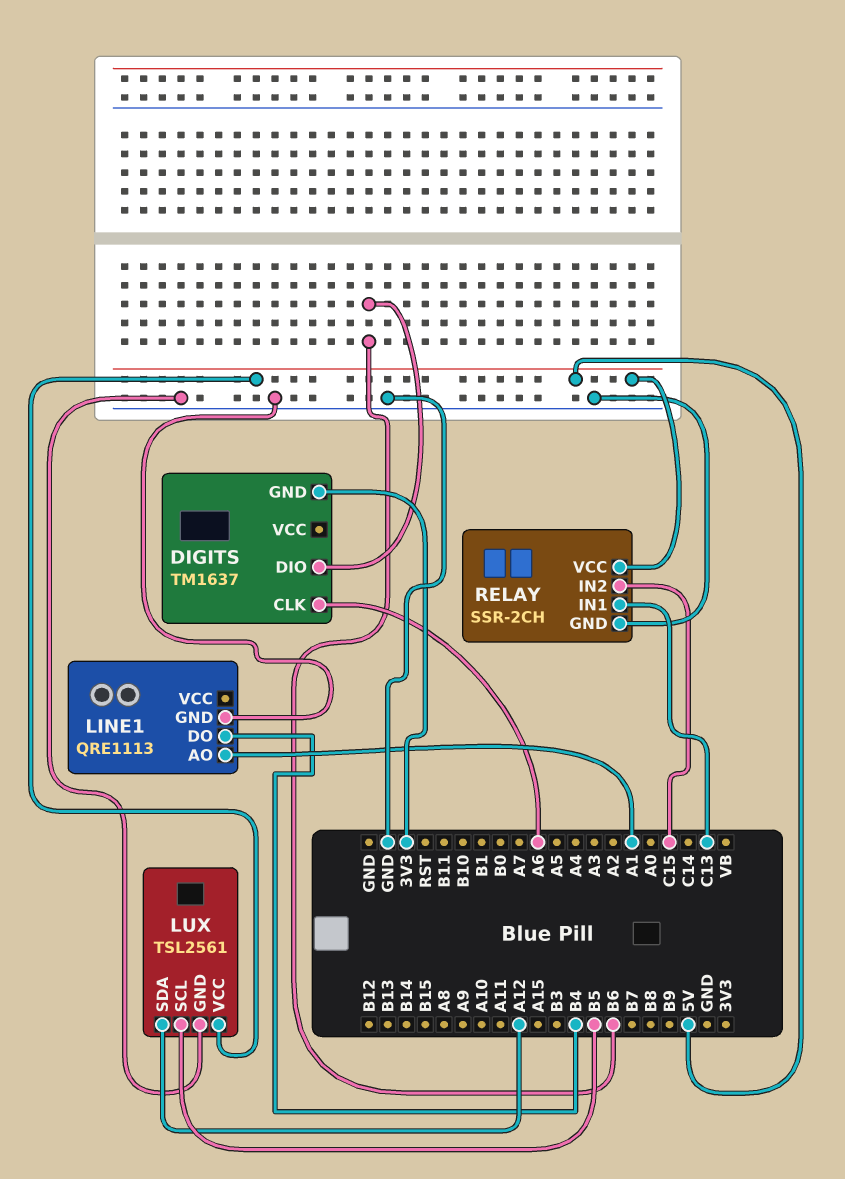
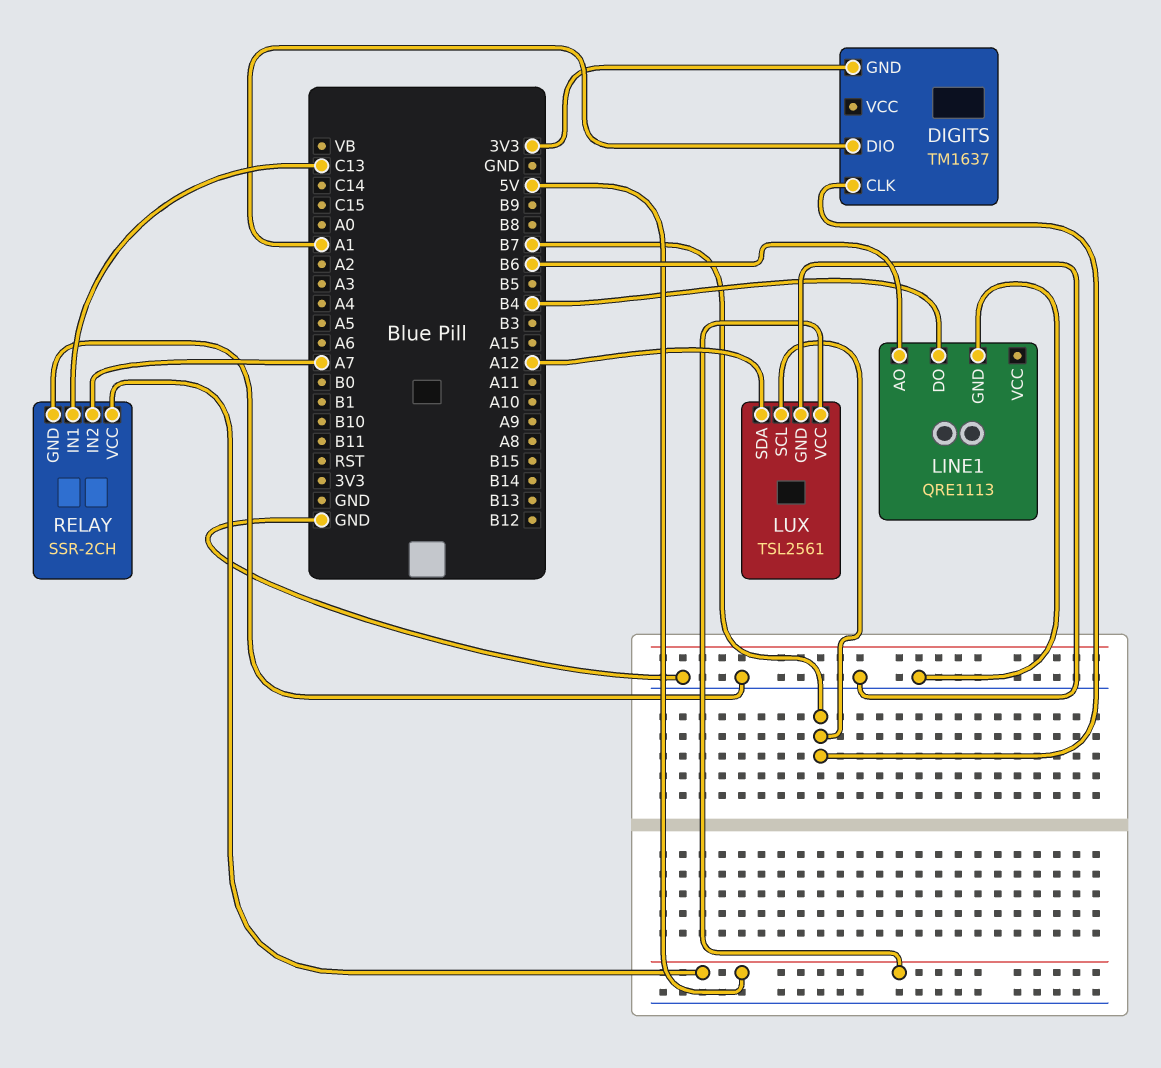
DIGITS pin CLK: A6 -> B7
DIGITS pin DIO: B6 -> A1
LINE1 pin AO: A1 -> B6
LUX pin SCL: B5 -> B7
RELAY pin IN2: C15 -> A7

